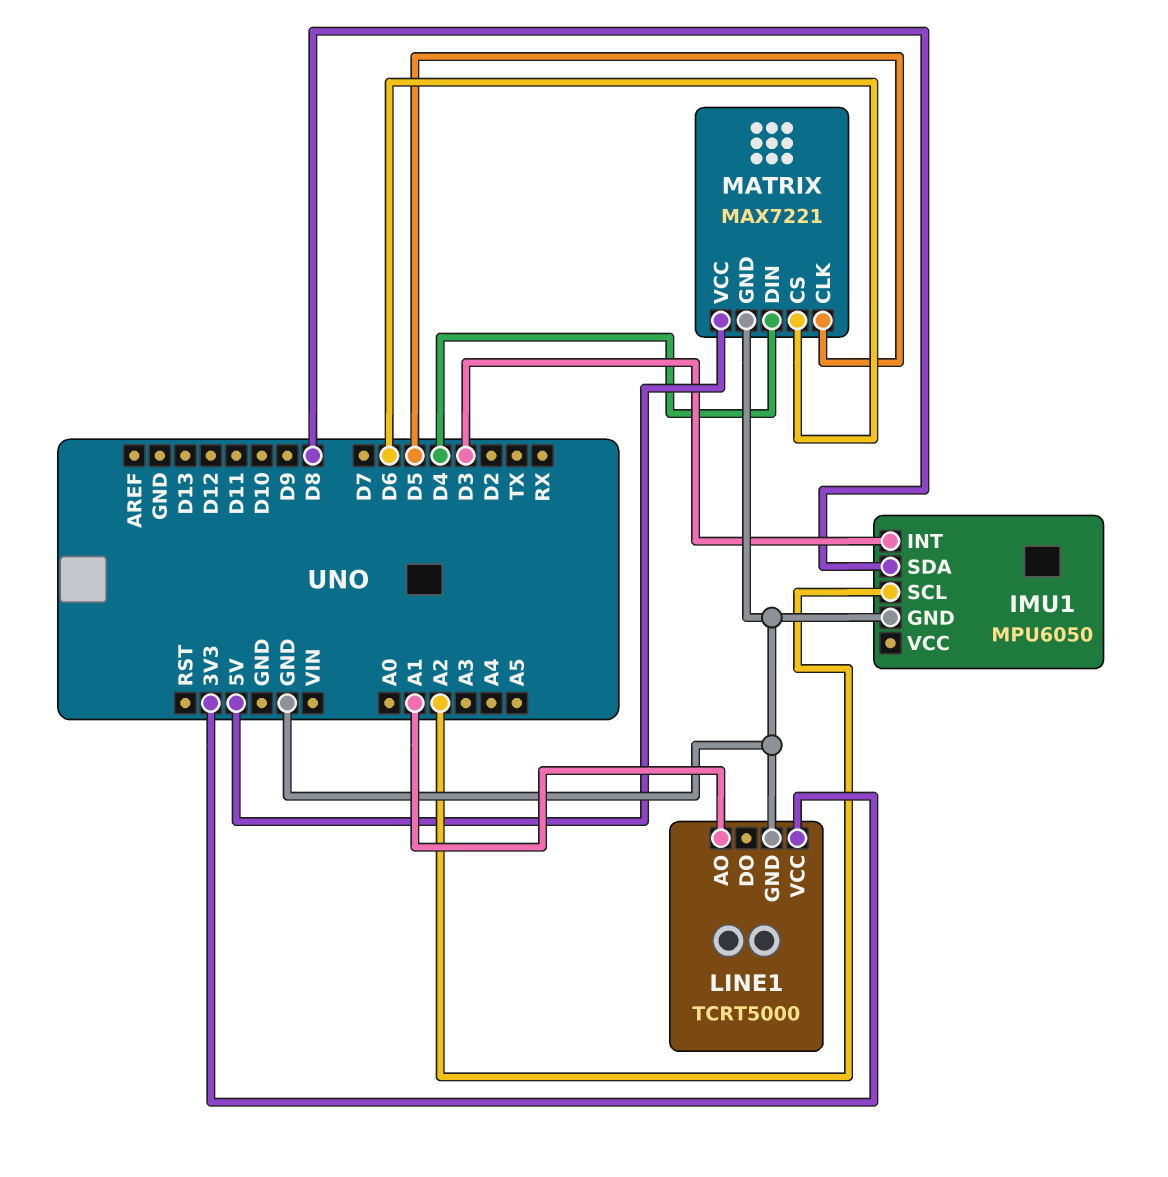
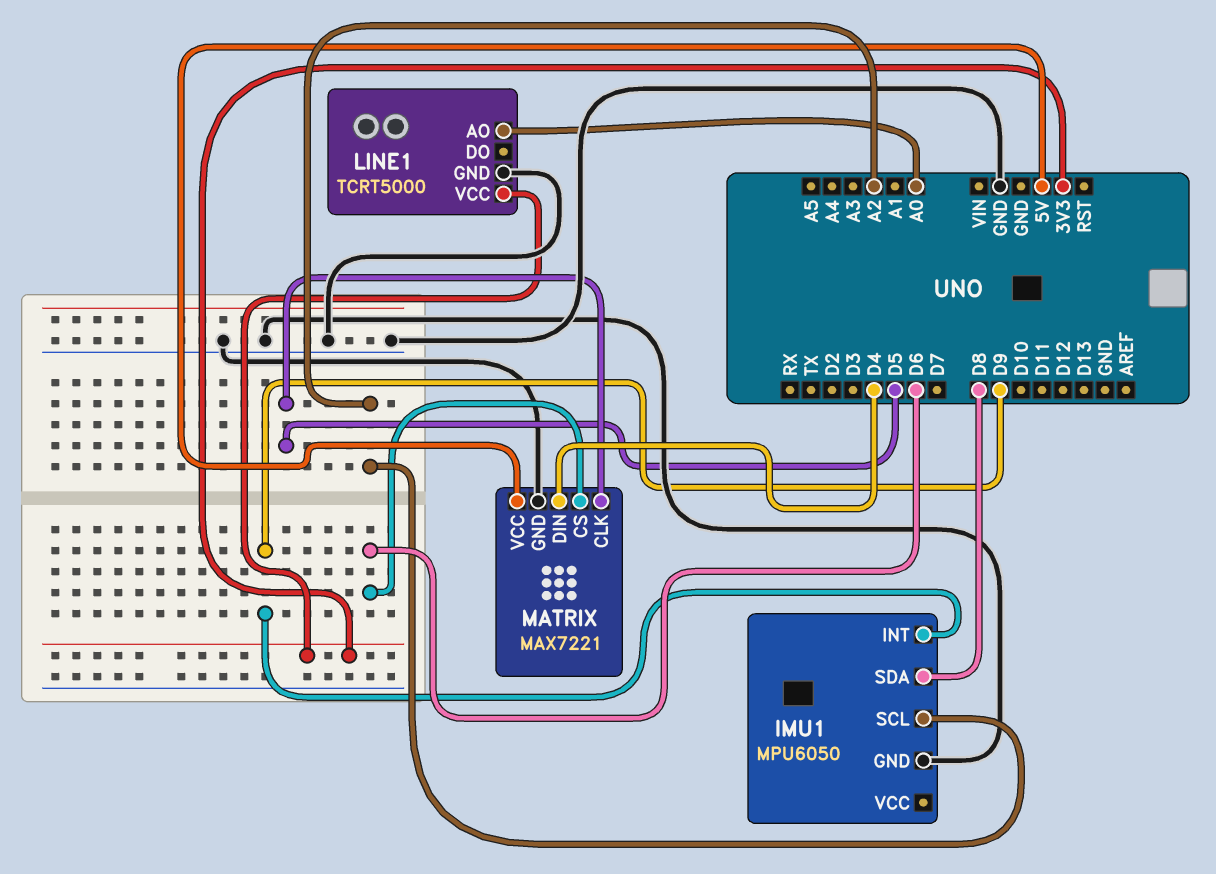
IMU1 pin INT: D3 -> D9
LINE1 pin AO: A1 -> A0

